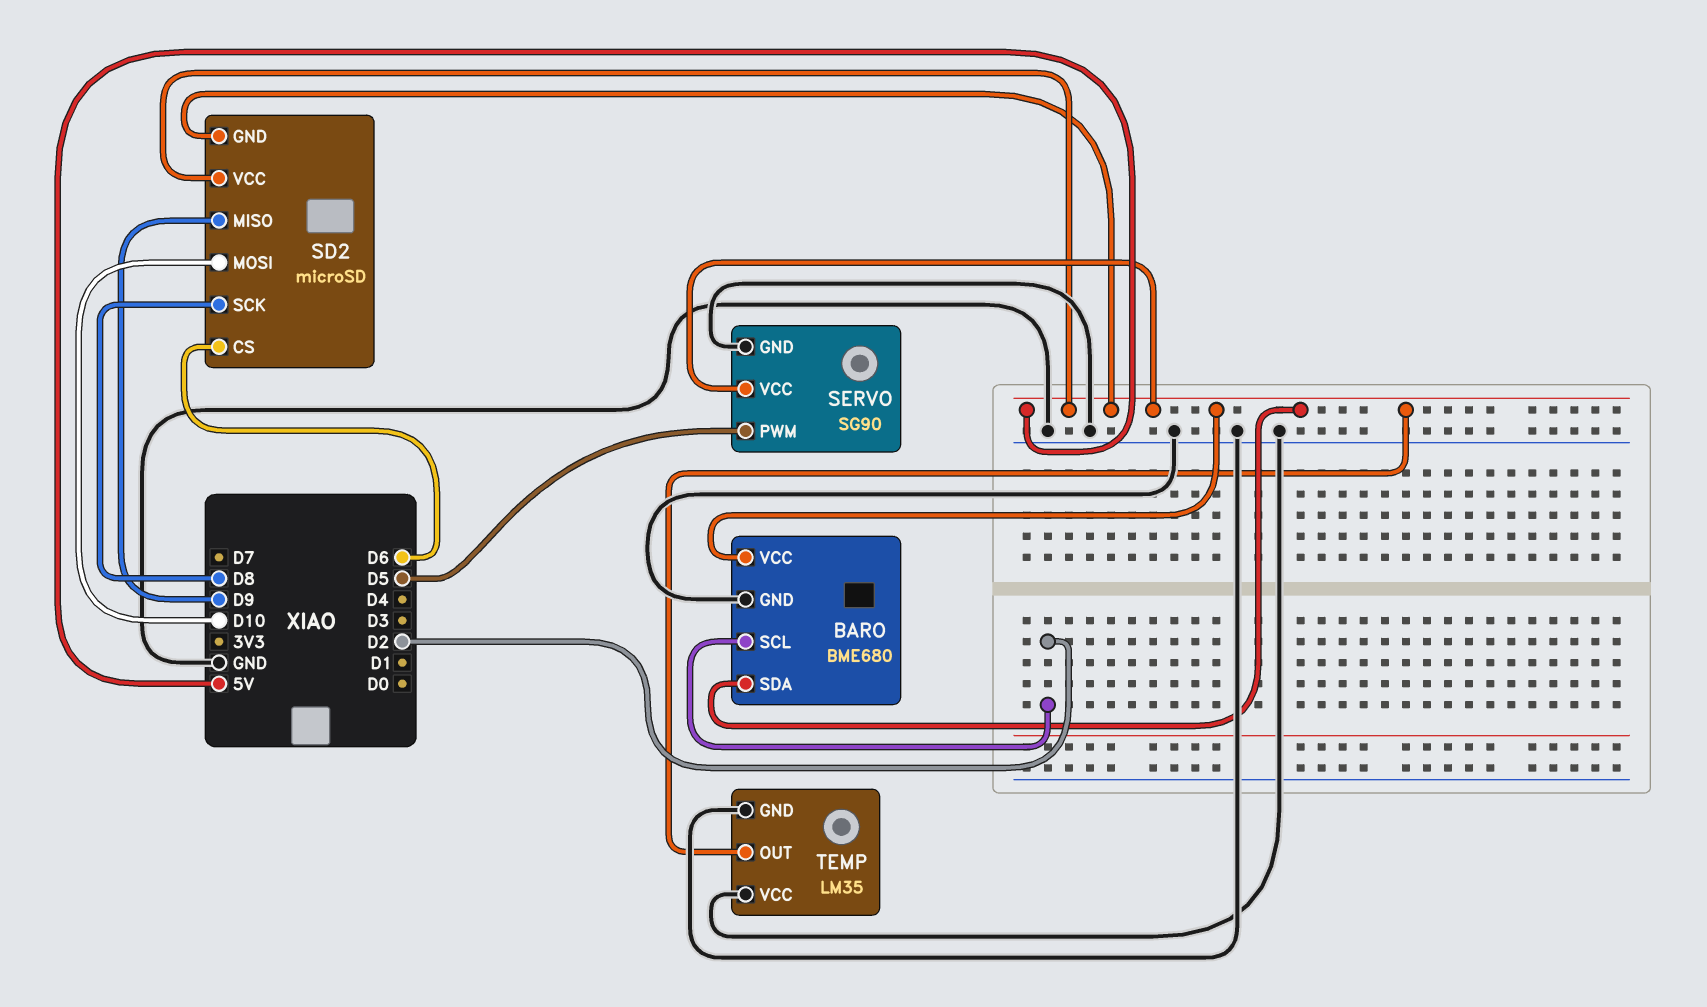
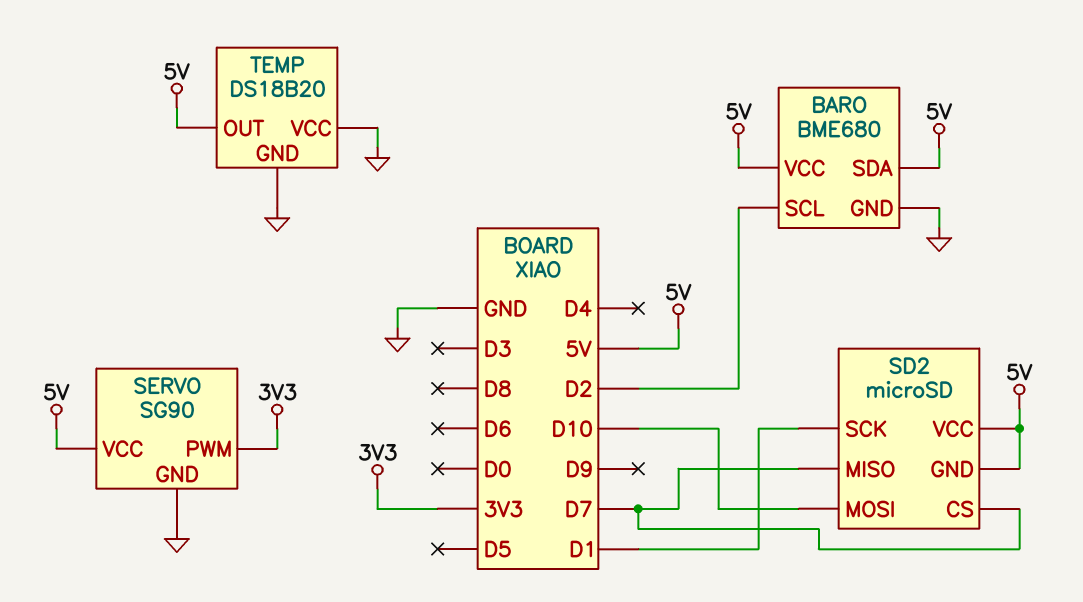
SD2 pin CS: D6 -> D7
SD2 pin MISO: D9 -> D7
SD2 pin SCK: D8 -> D1
SERVO pin PWM: D5 -> 3V3
TEMP: LM35 -> DS18B20

